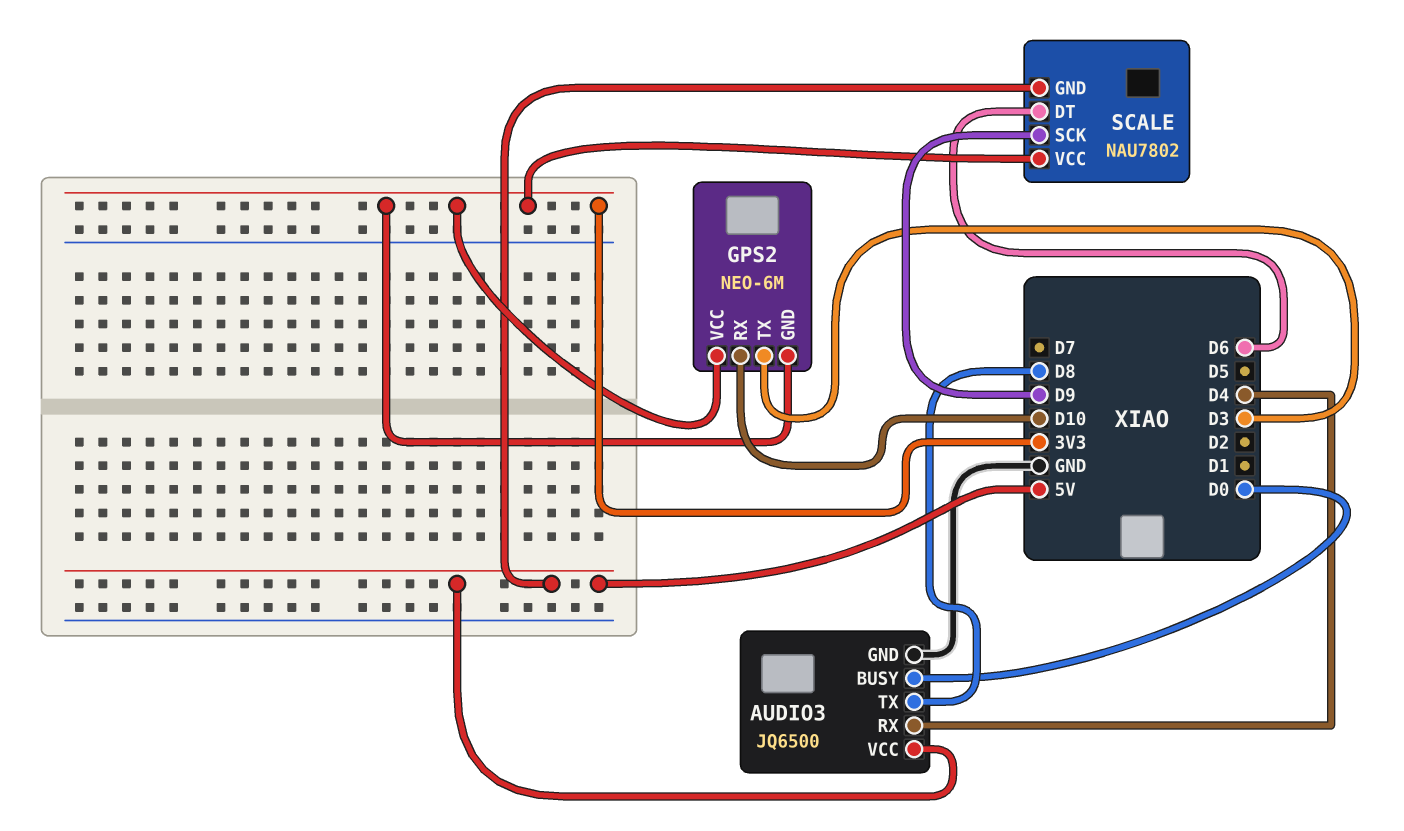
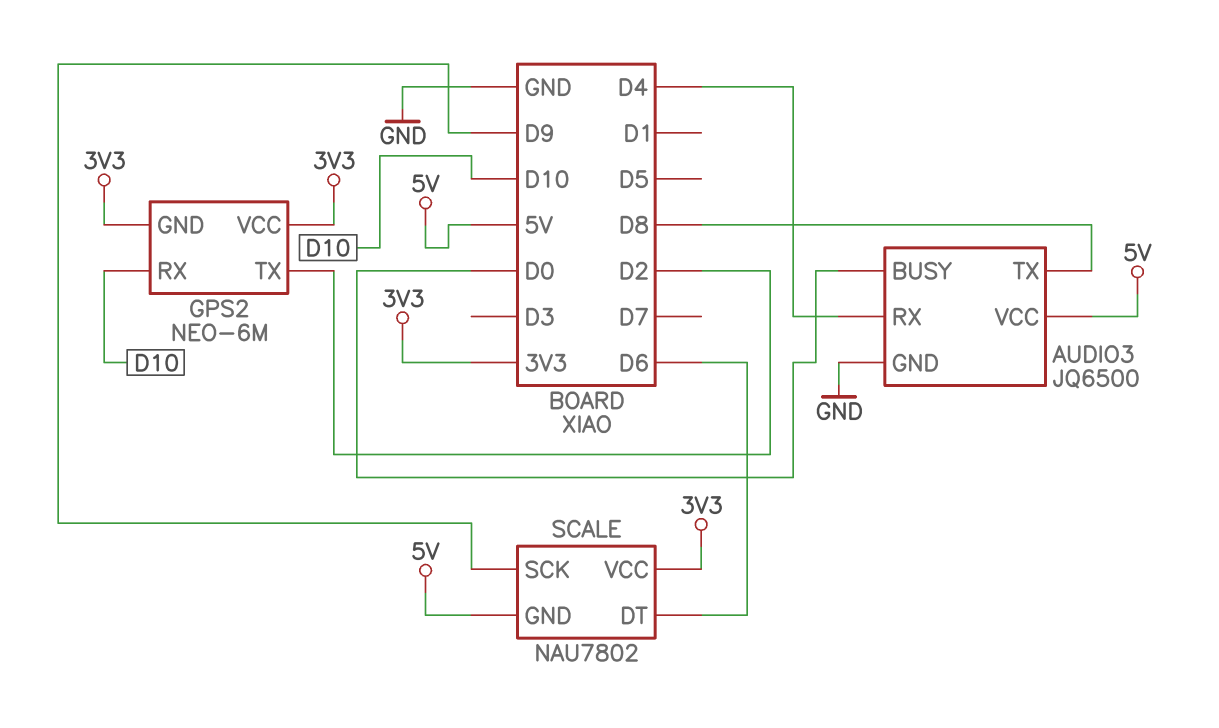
GPS2 pin TX: D3 -> D2

